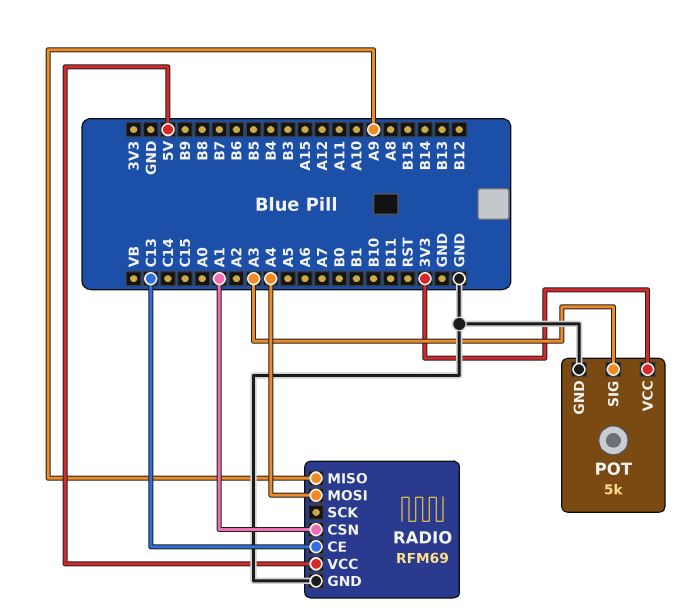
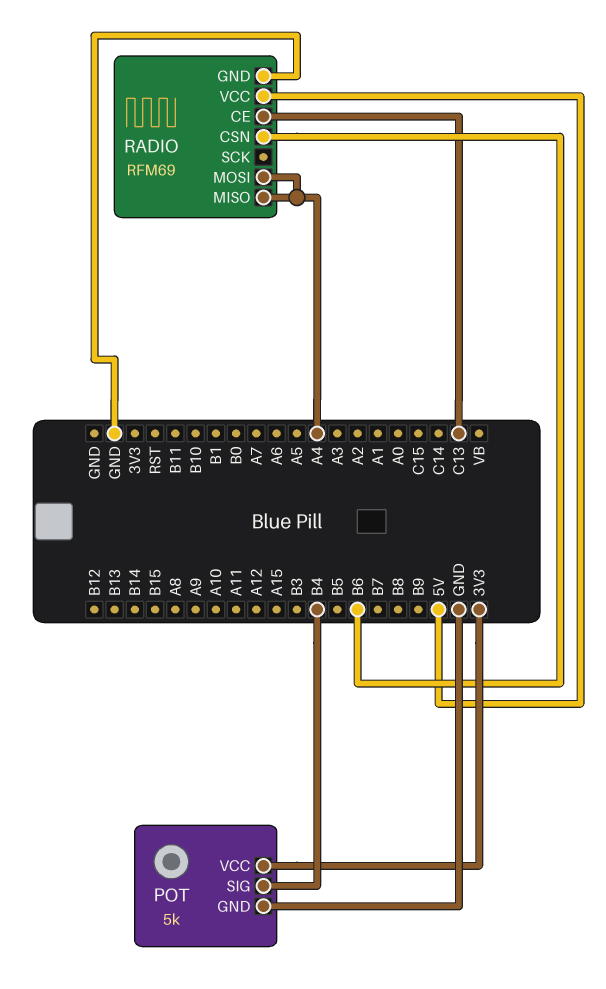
POT pin SIG: A3 -> B4
RADIO pin CSN: A1 -> B6
RADIO pin MISO: A9 -> A4

